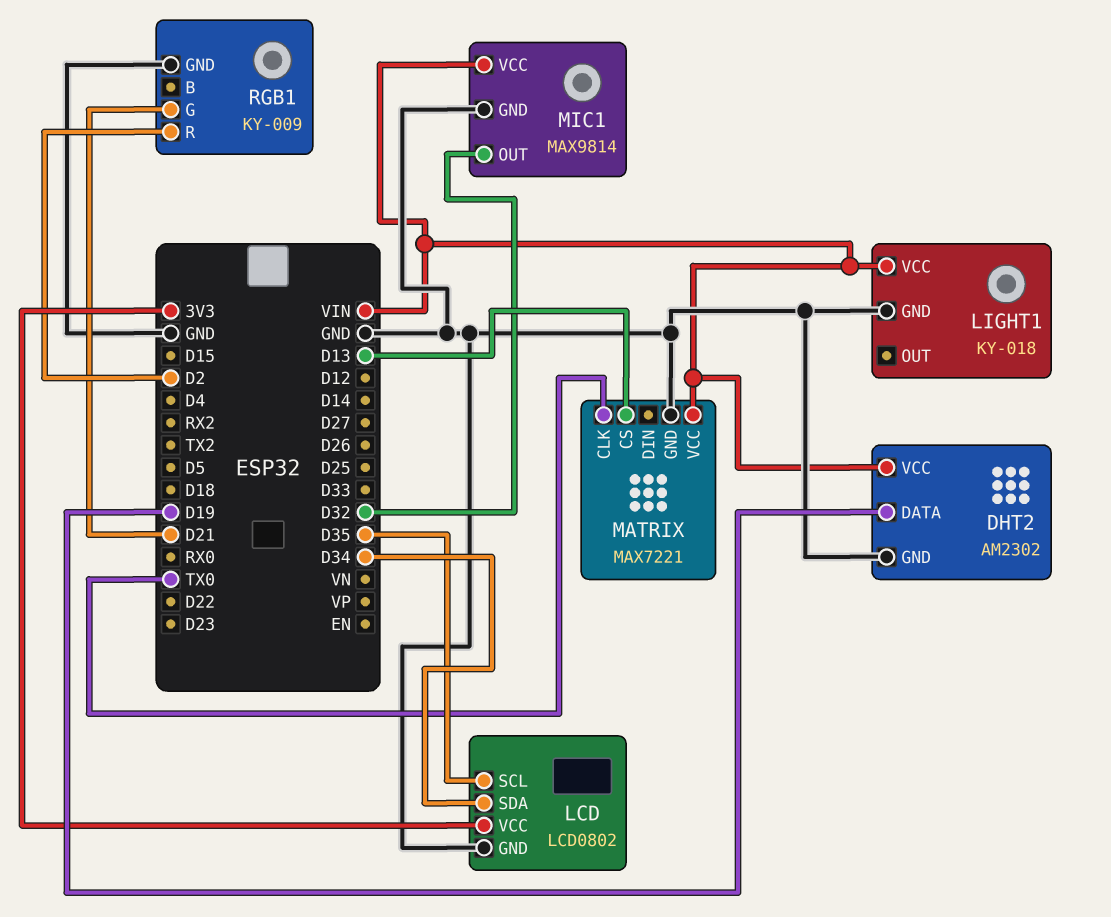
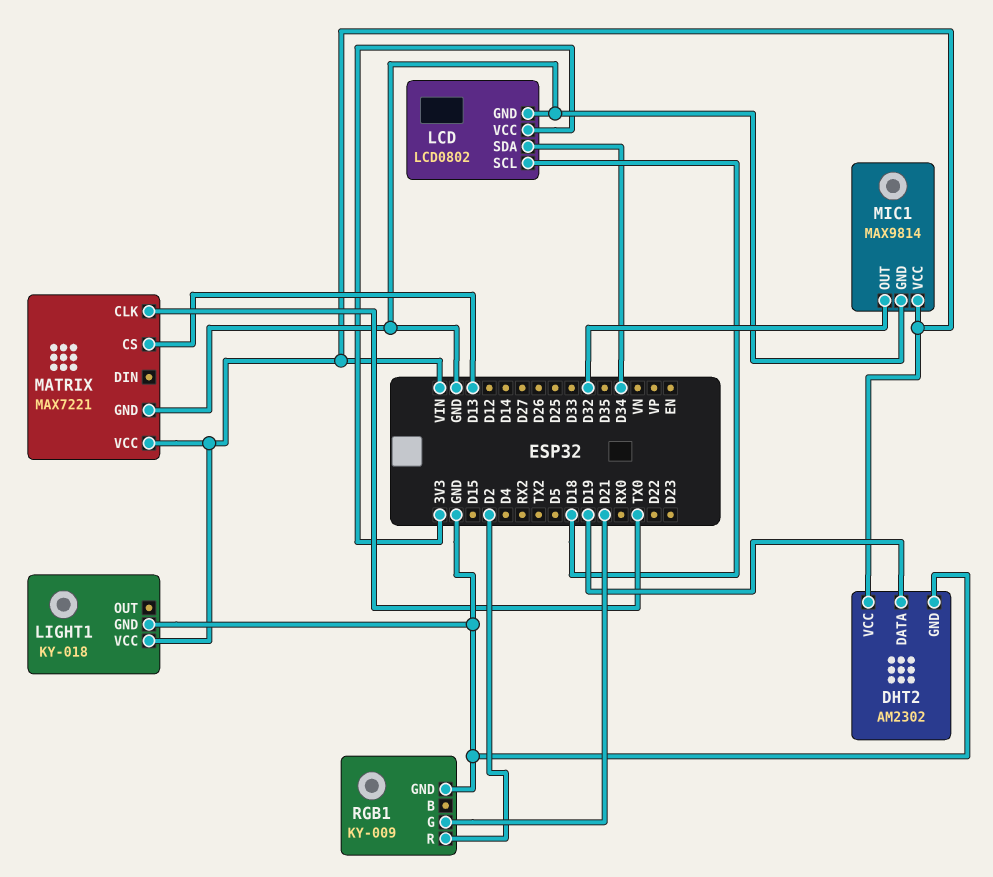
LCD pin SCL: D35 -> D18

